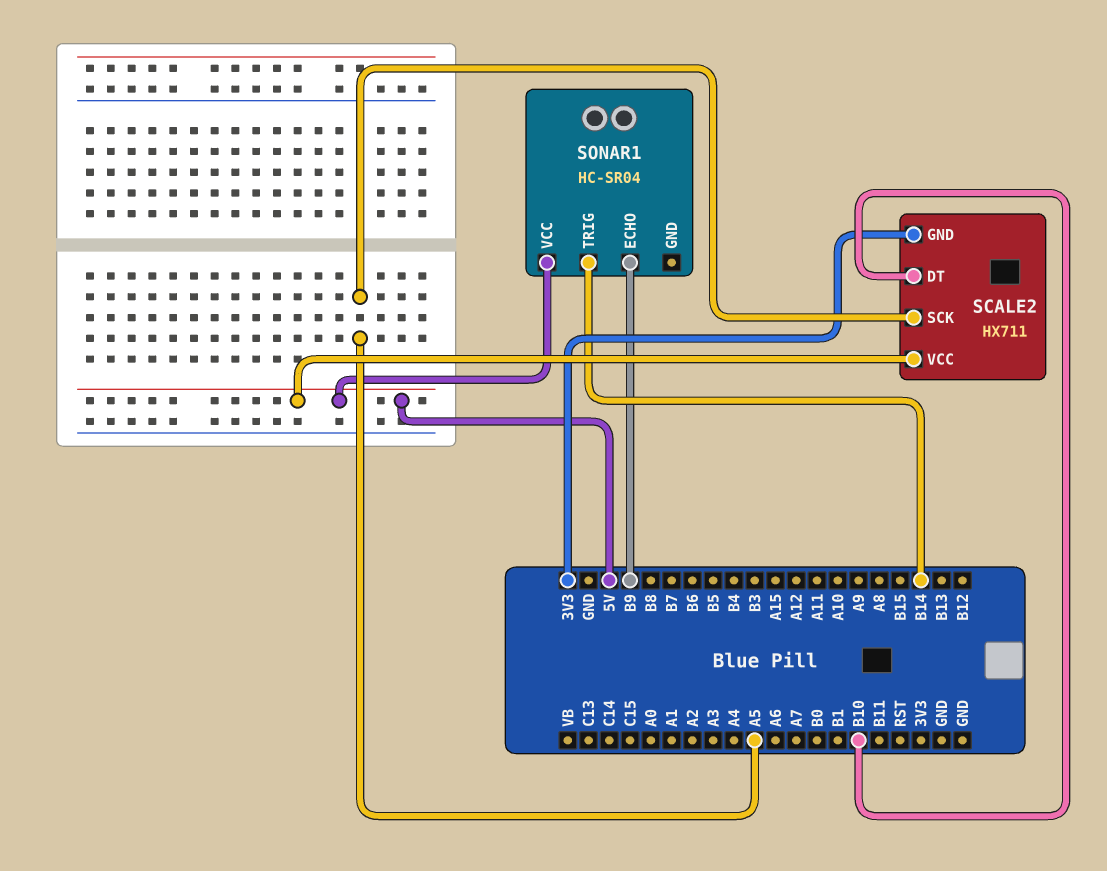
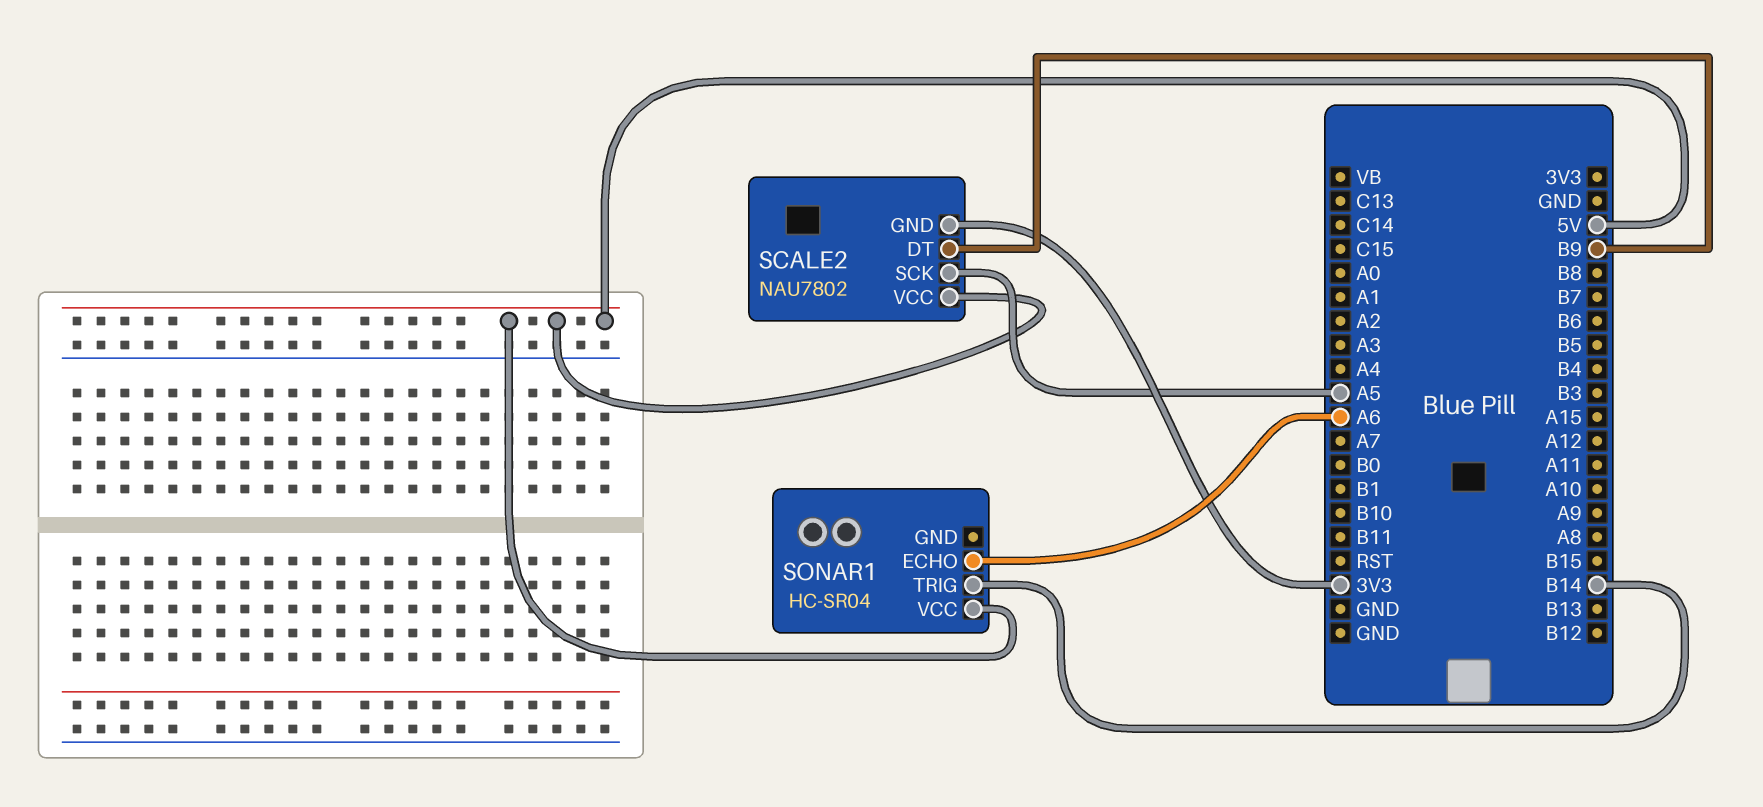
SCALE2: HX711 -> NAU7802
SCALE2 pin DT: B10 -> B9
SONAR1 pin ECHO: B9 -> A6

